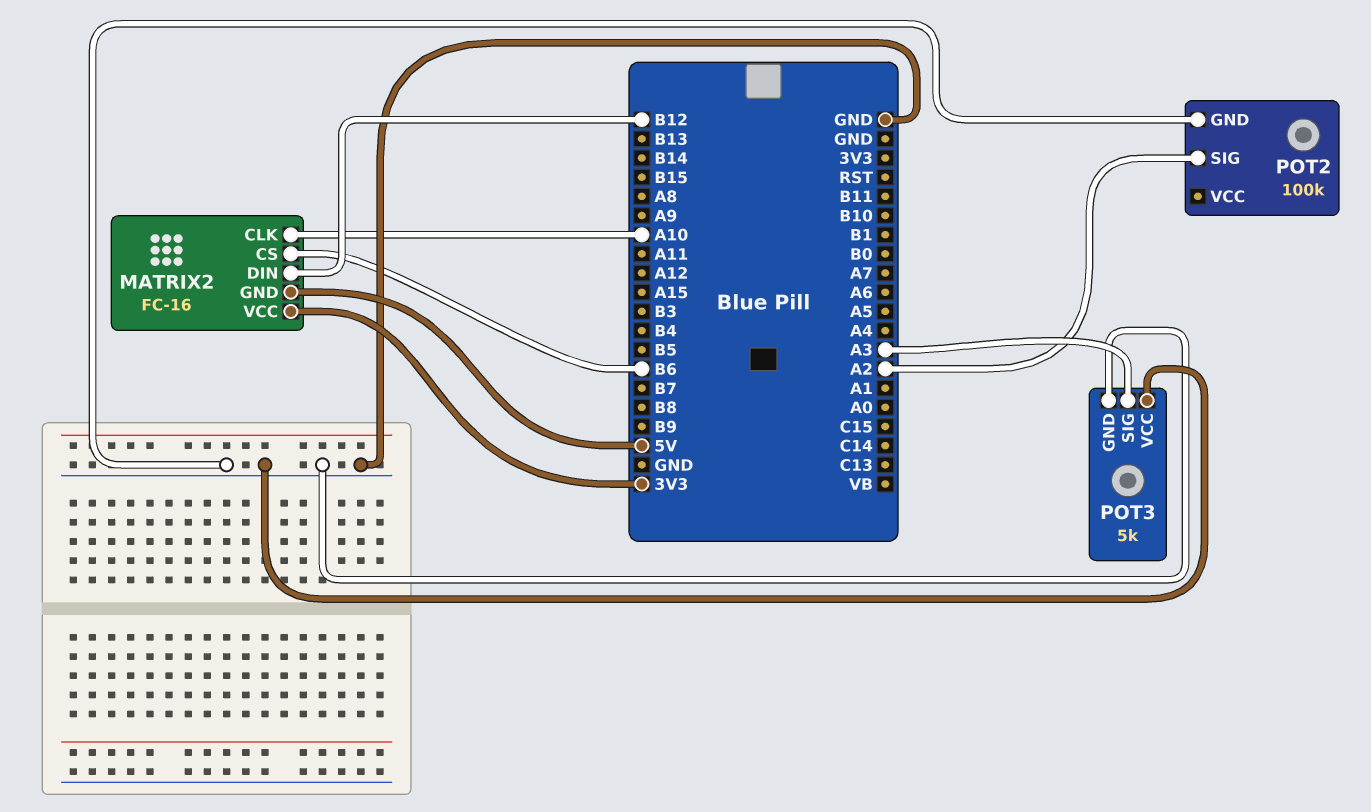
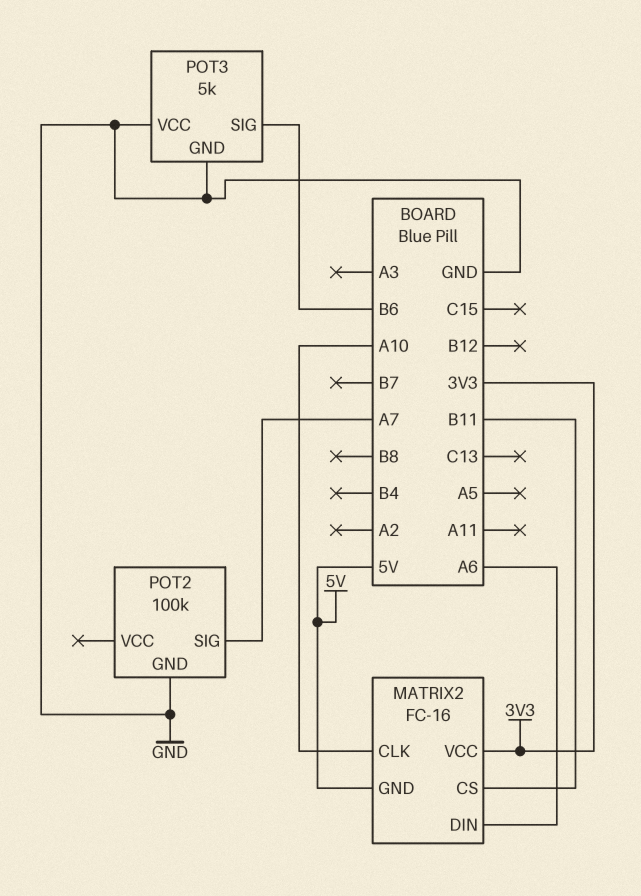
MATRIX2 pin CS: B6 -> B11
MATRIX2 pin DIN: B12 -> A6
POT2 pin SIG: A2 -> A7
POT3 pin SIG: A3 -> B6

